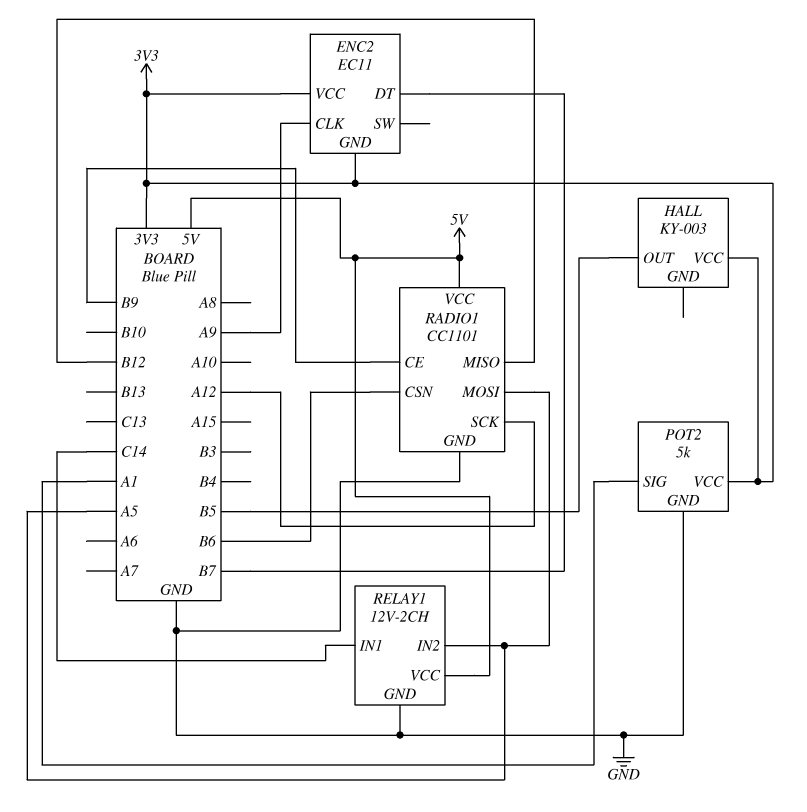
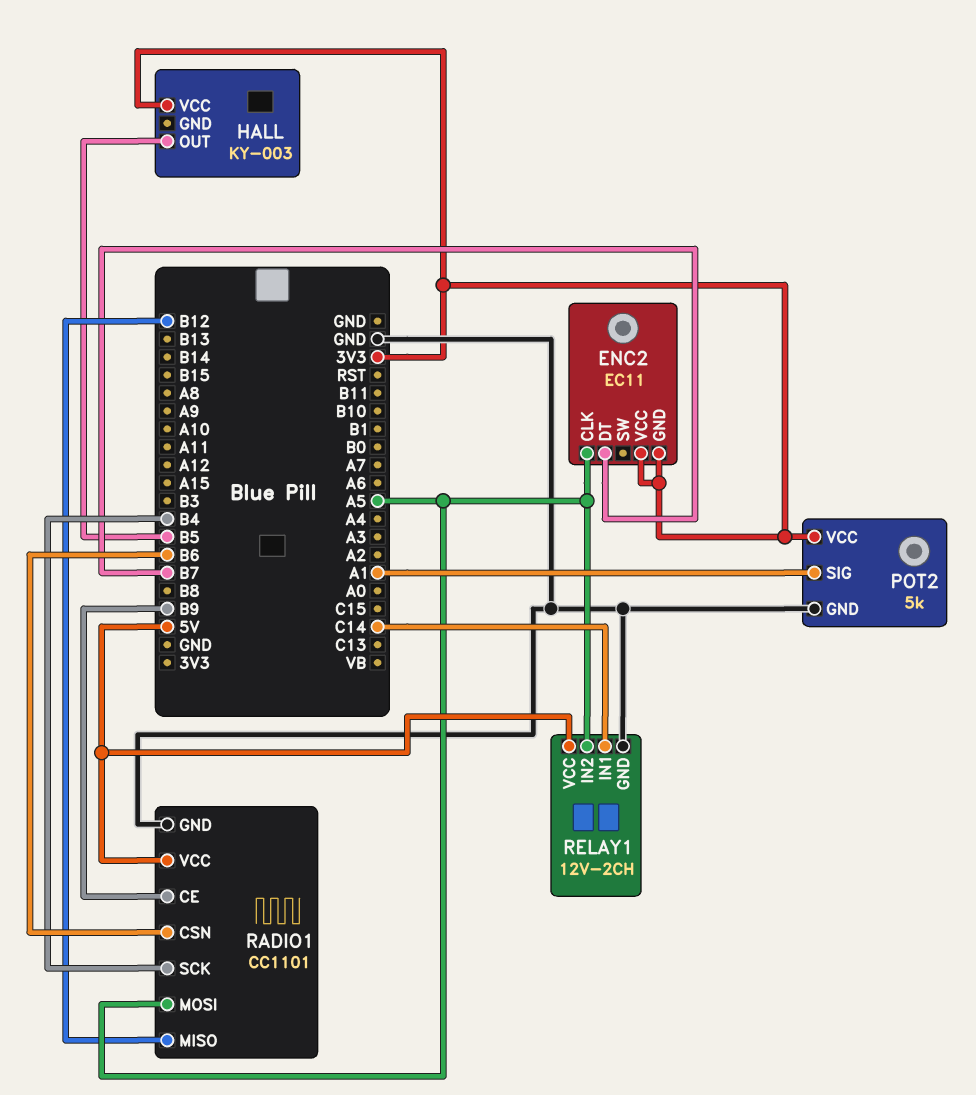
ENC2 pin CLK: A9 -> A5
RADIO1 pin SCK: A12 -> B4

